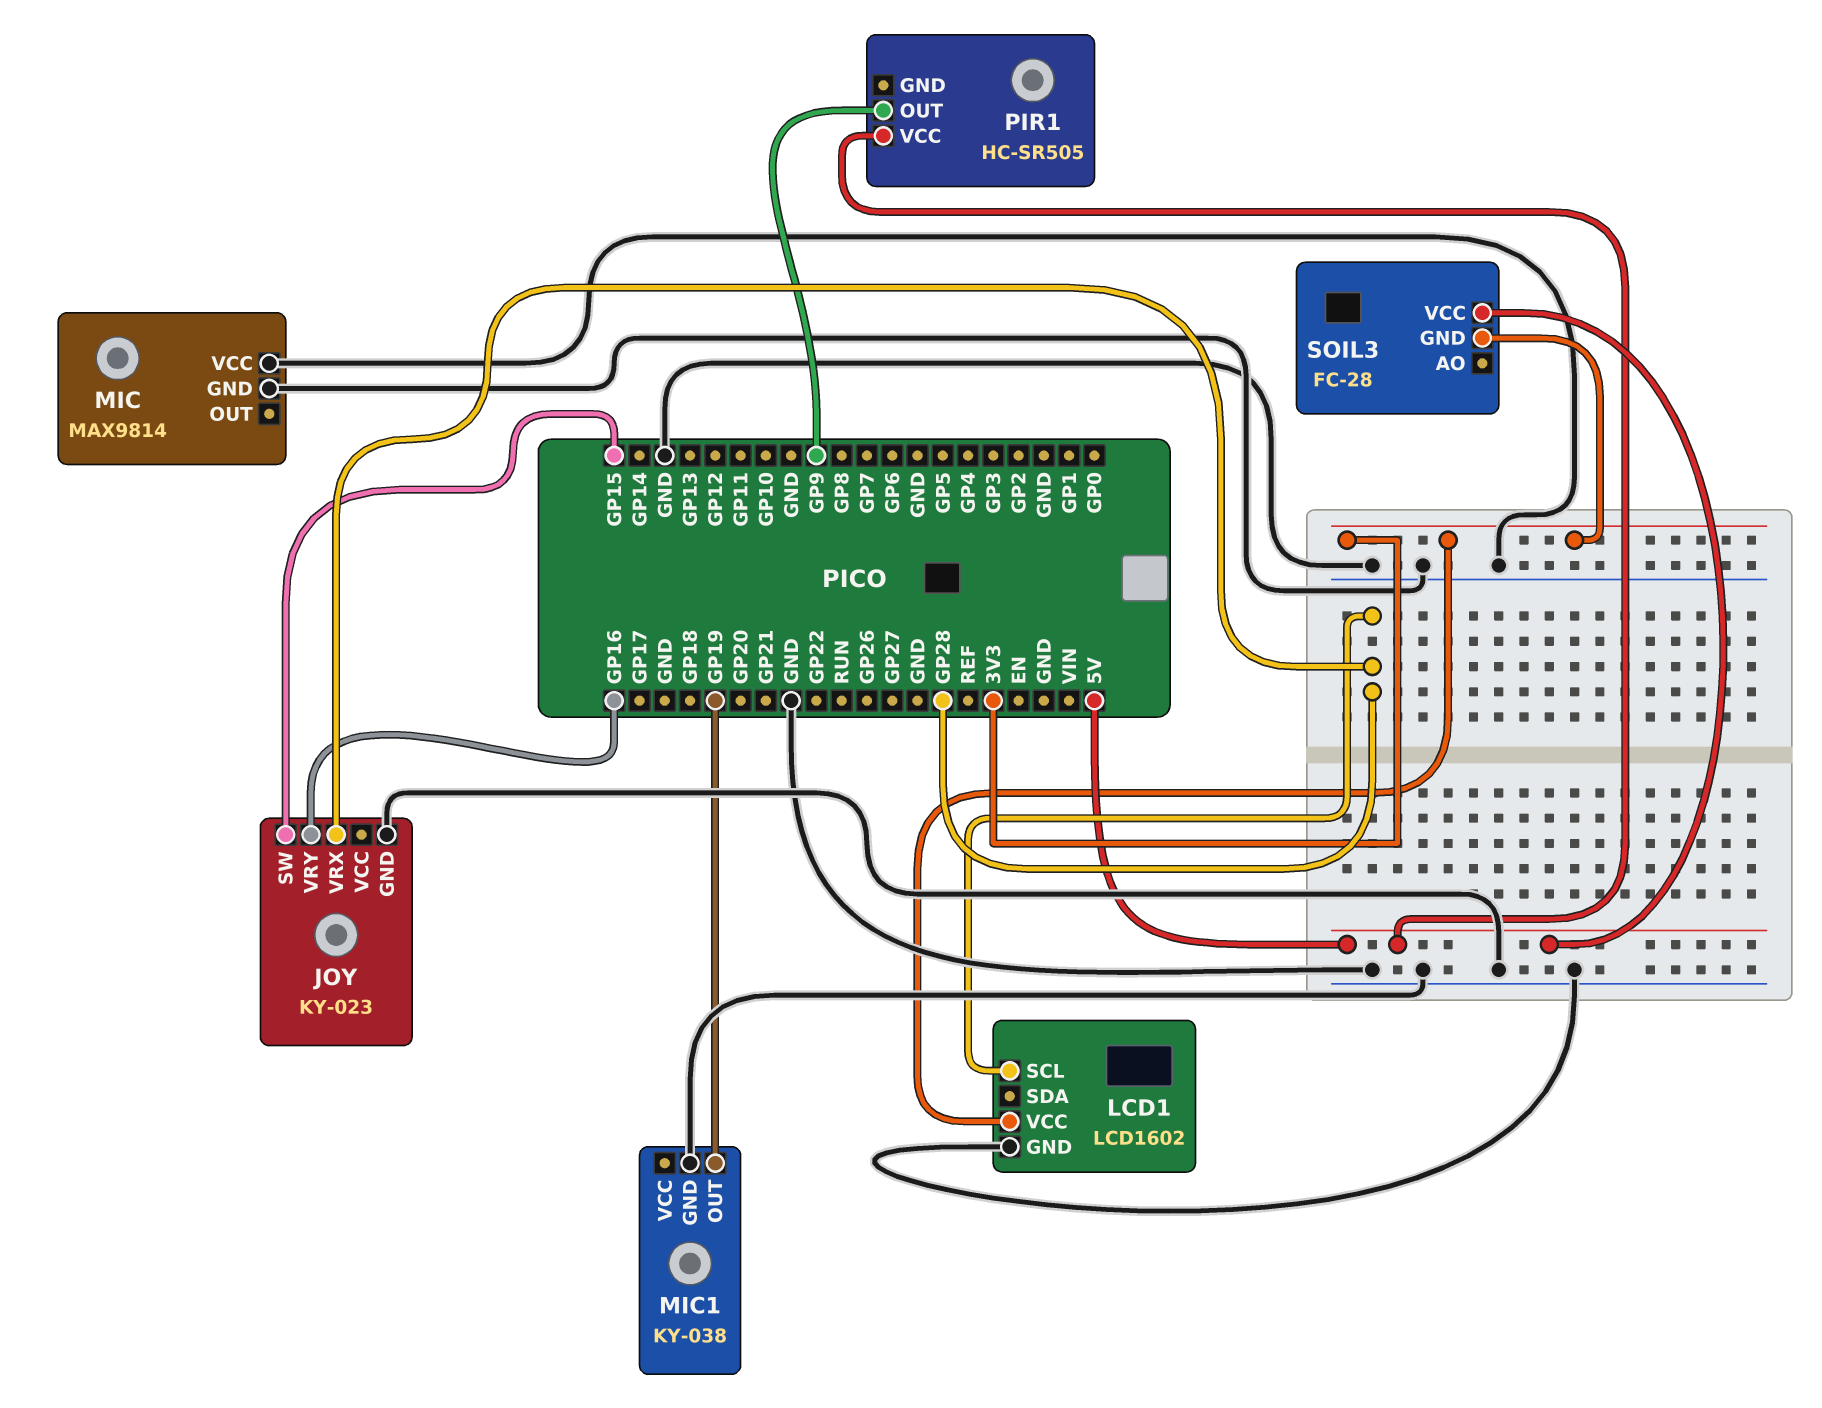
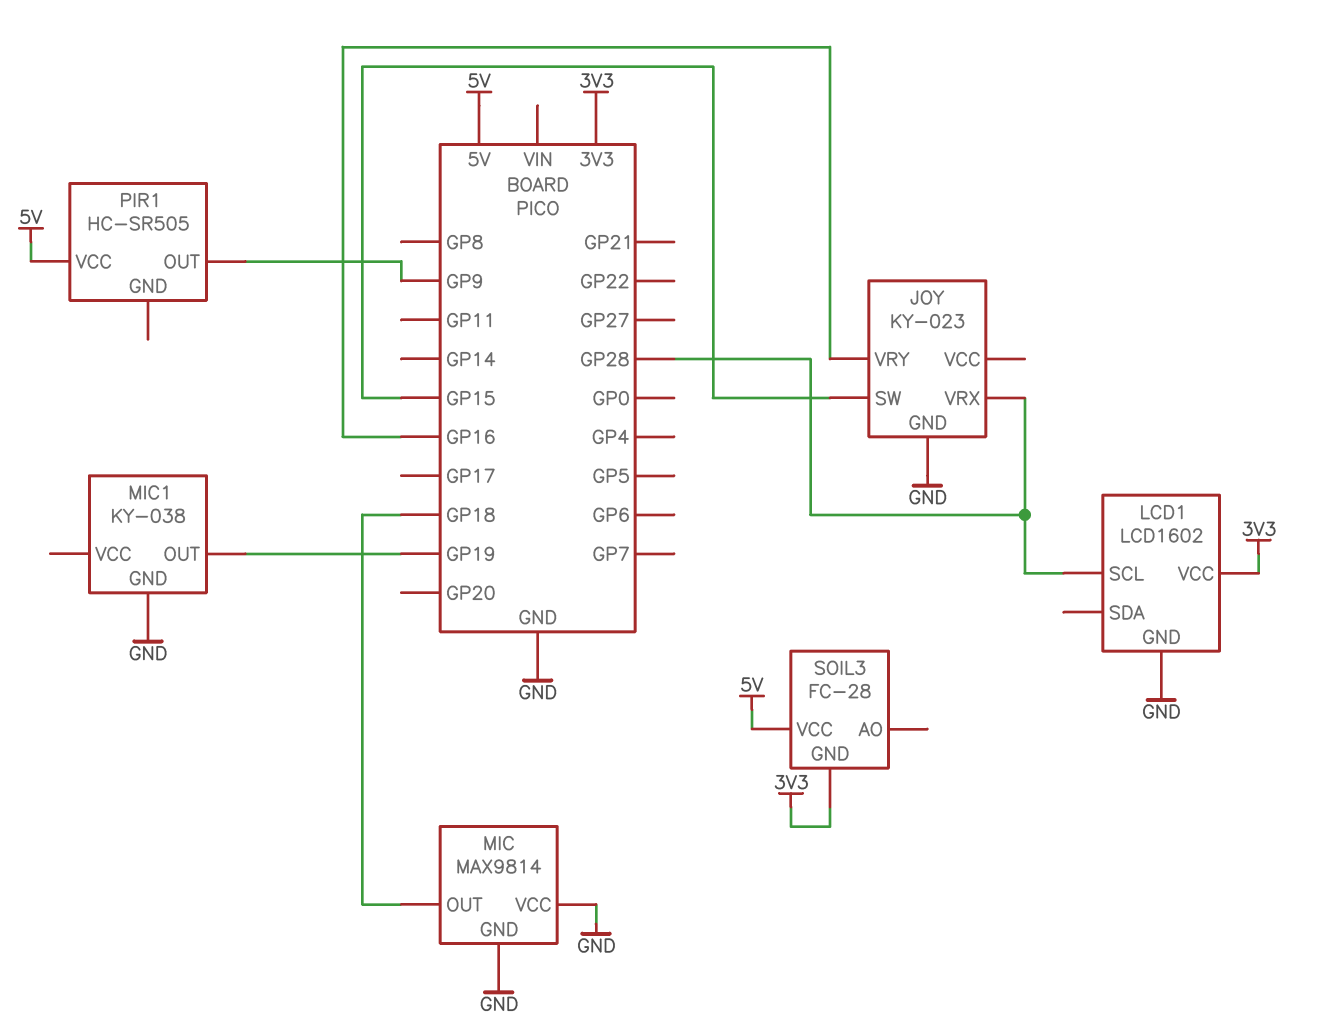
MIC pin OUT: none -> GP18

